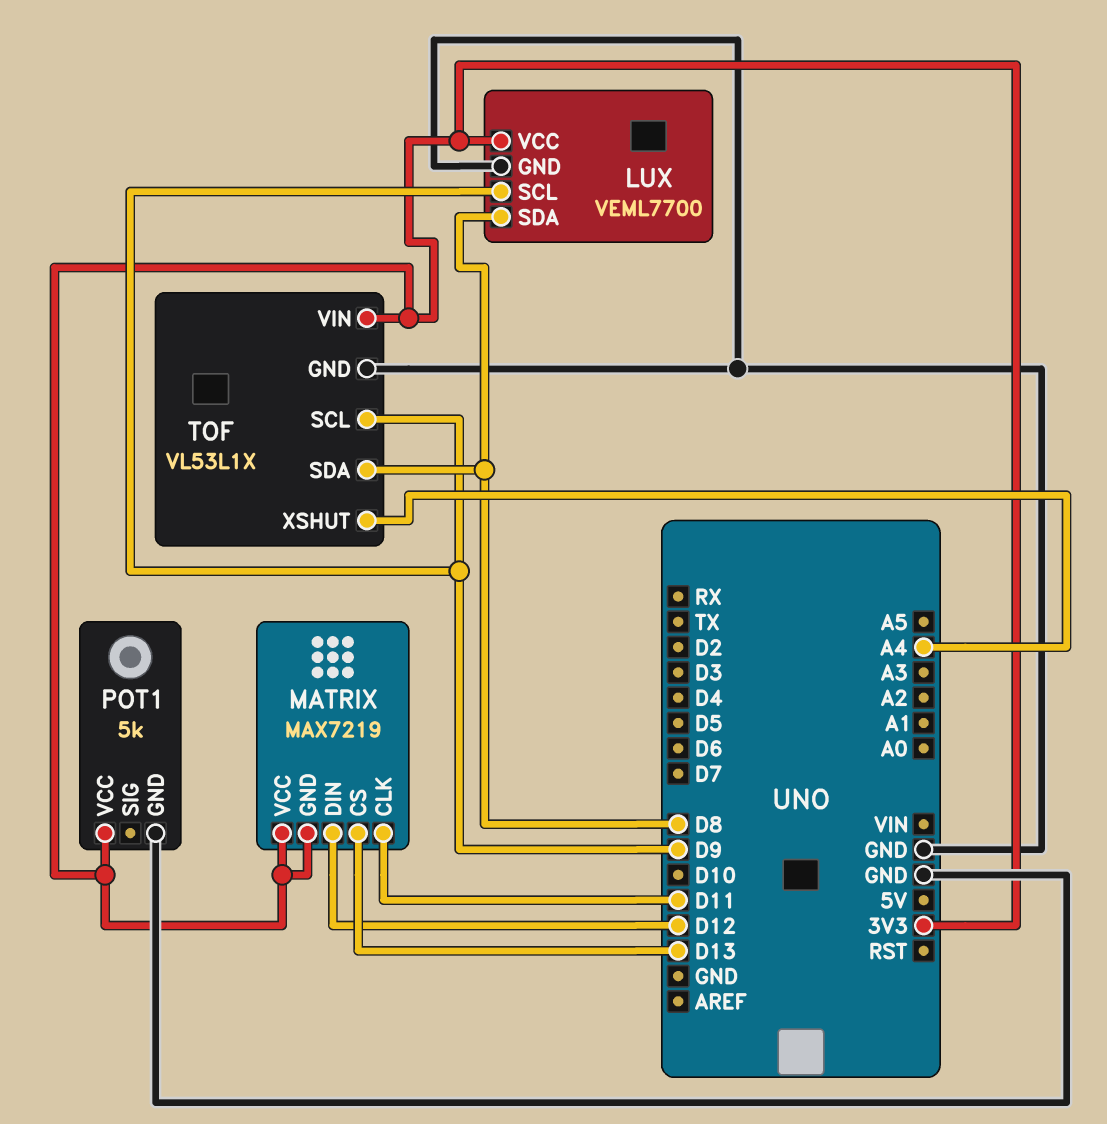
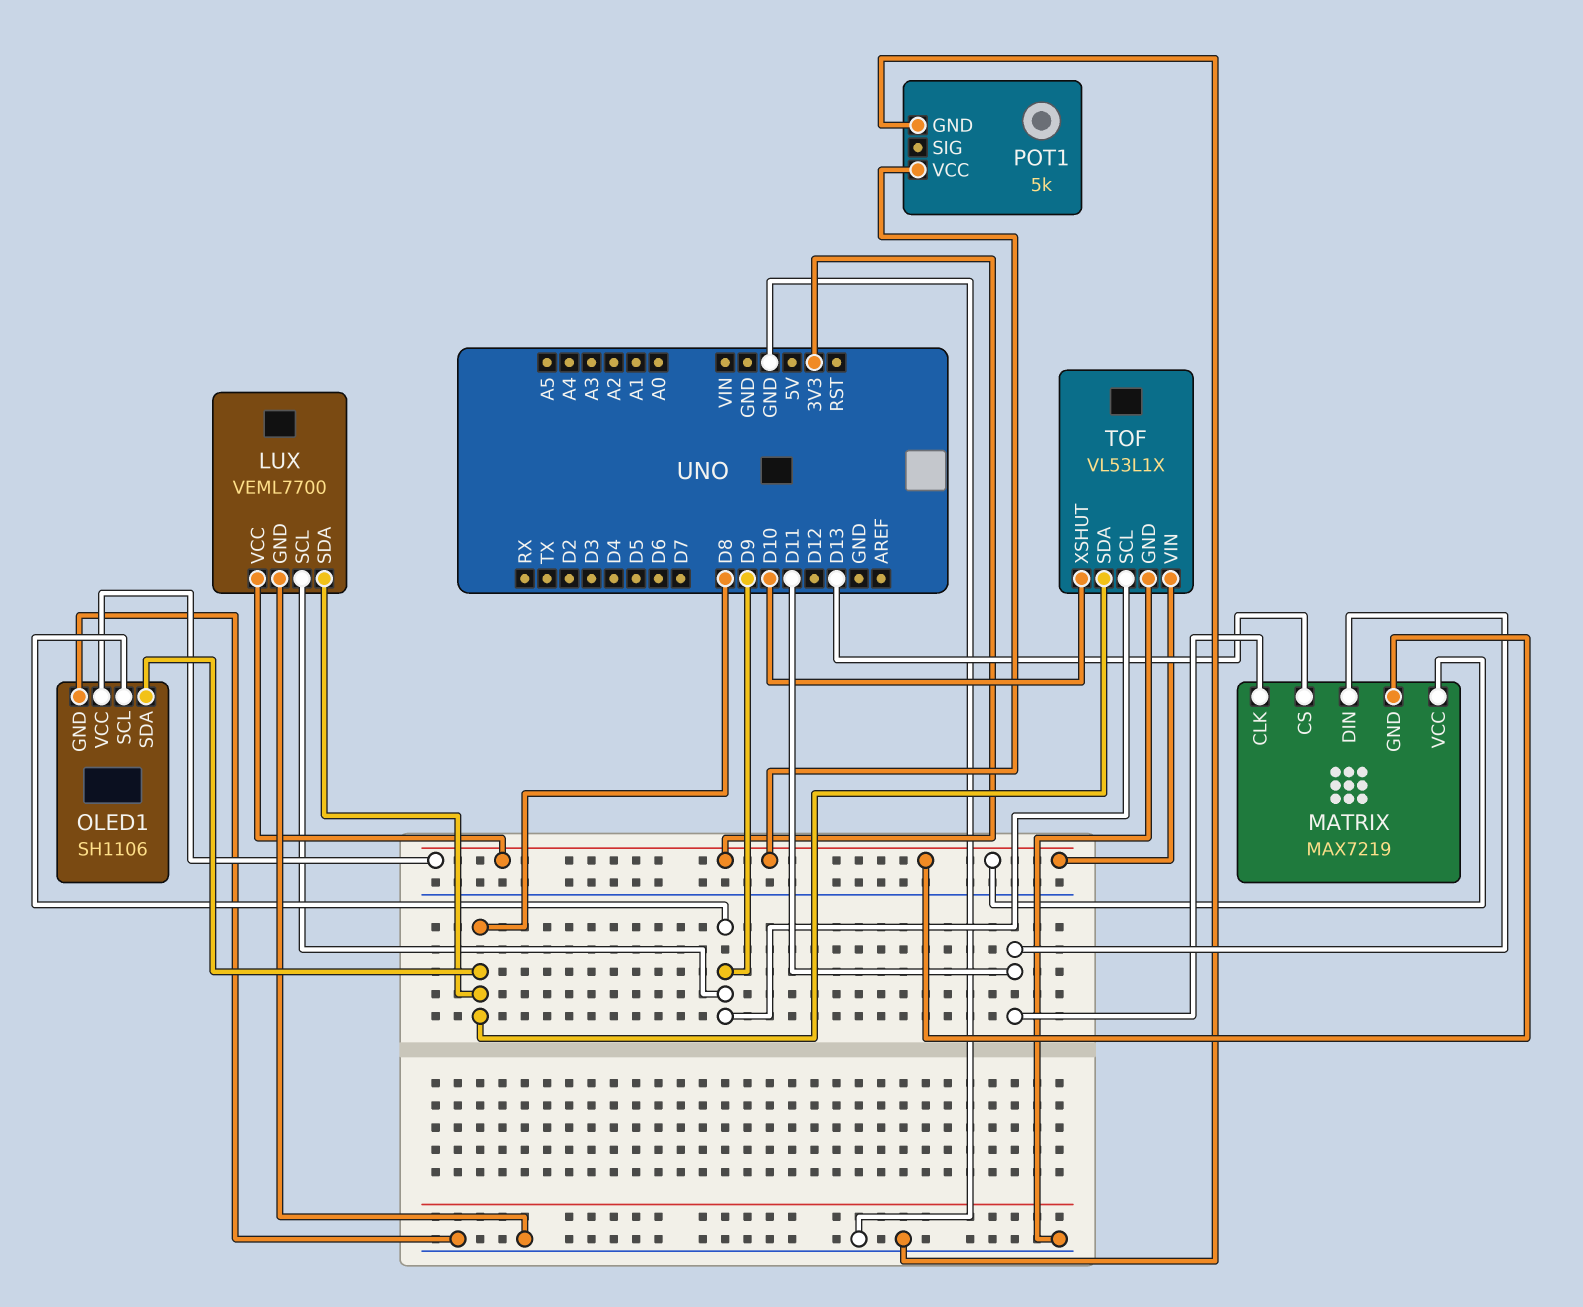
MATRIX pin DIN: D12 -> D11
OLED1: none -> SH1106
OLED1 pin GND: none -> GND
OLED1 pin SCL: none -> D9
OLED1 pin SDA: none -> D8
OLED1 pin VCC: none -> 3V3
TOF pin XSHUT: A4 -> D10

